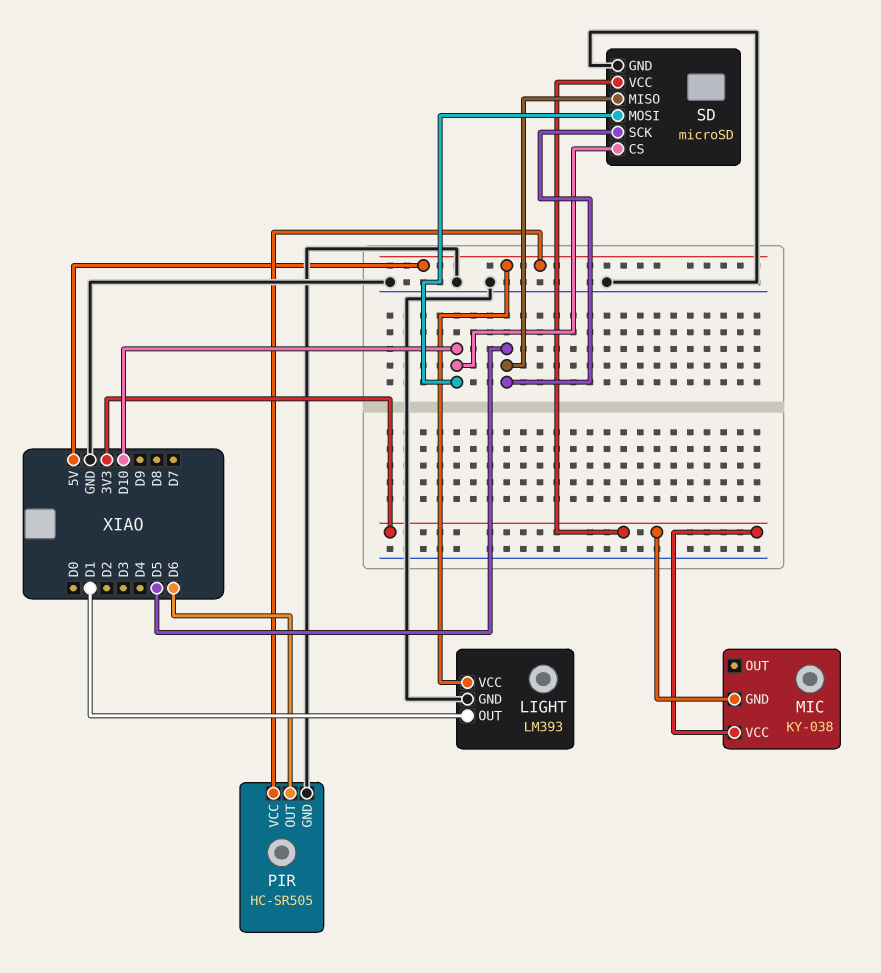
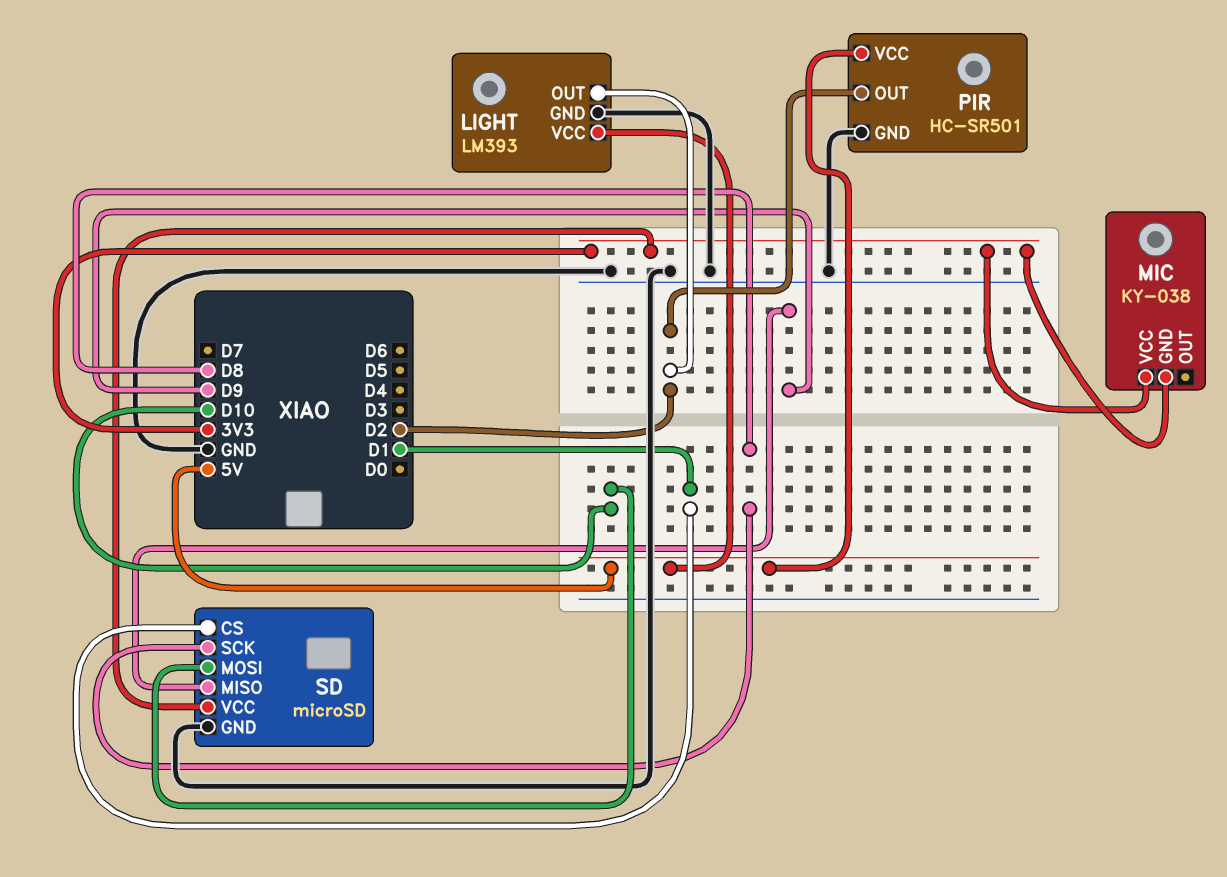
LIGHT pin OUT: D1 -> D2
PIR: HC-SR505 -> HC-SR501
PIR pin OUT: D6 -> D2
SD pin CS: D10 -> D1
SD pin MISO: D5 -> D9
SD pin SCK: D5 -> D8

